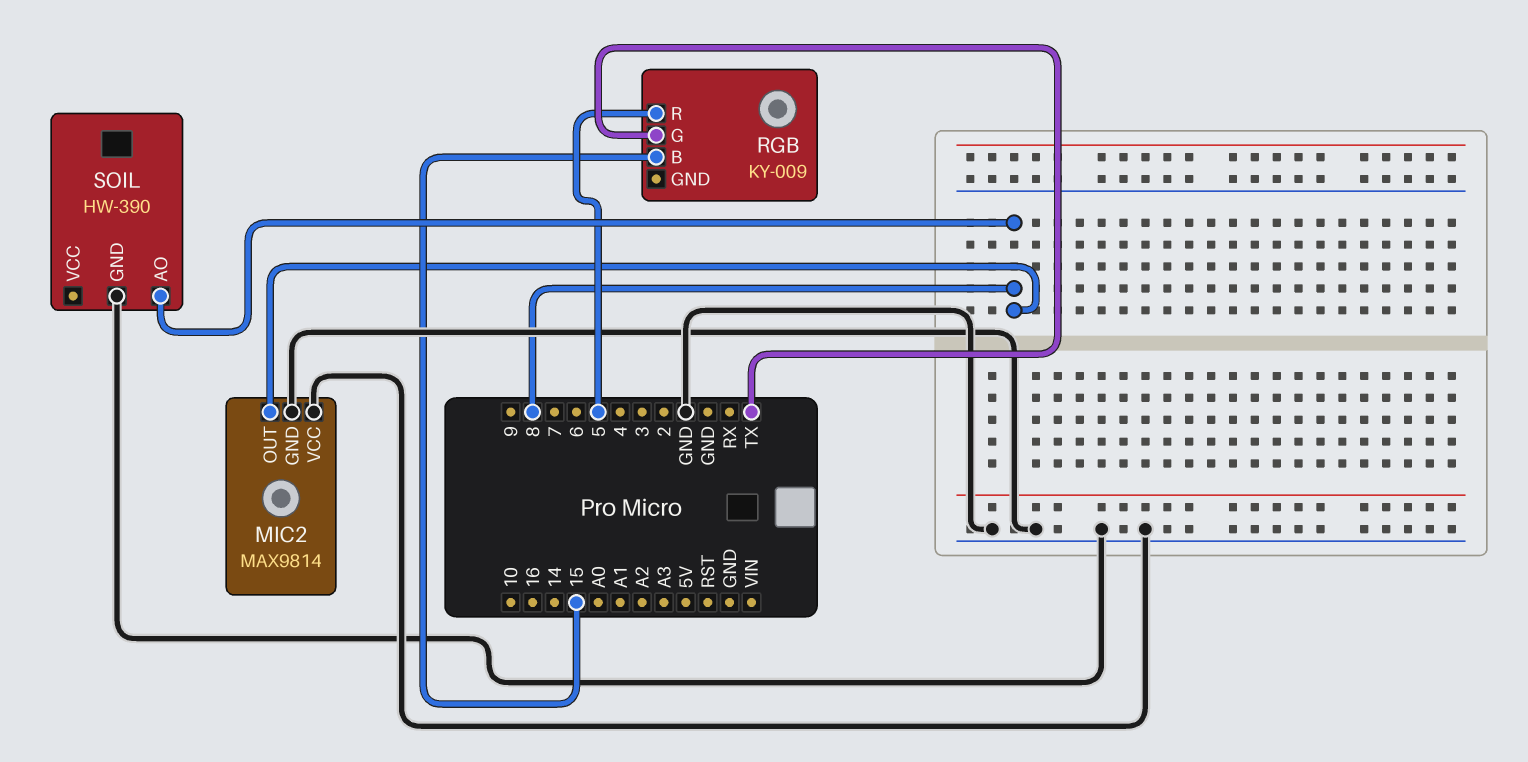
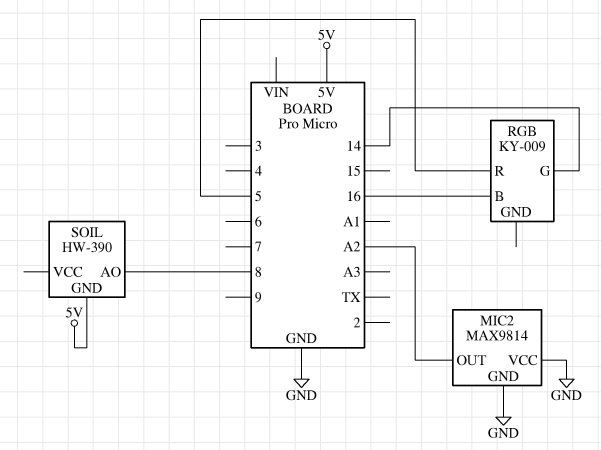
MIC2 pin OUT: 8 -> A2
RGB pin B: 15 -> 16
RGB pin G: TX -> 14
SOIL pin GND: GND -> 5V

